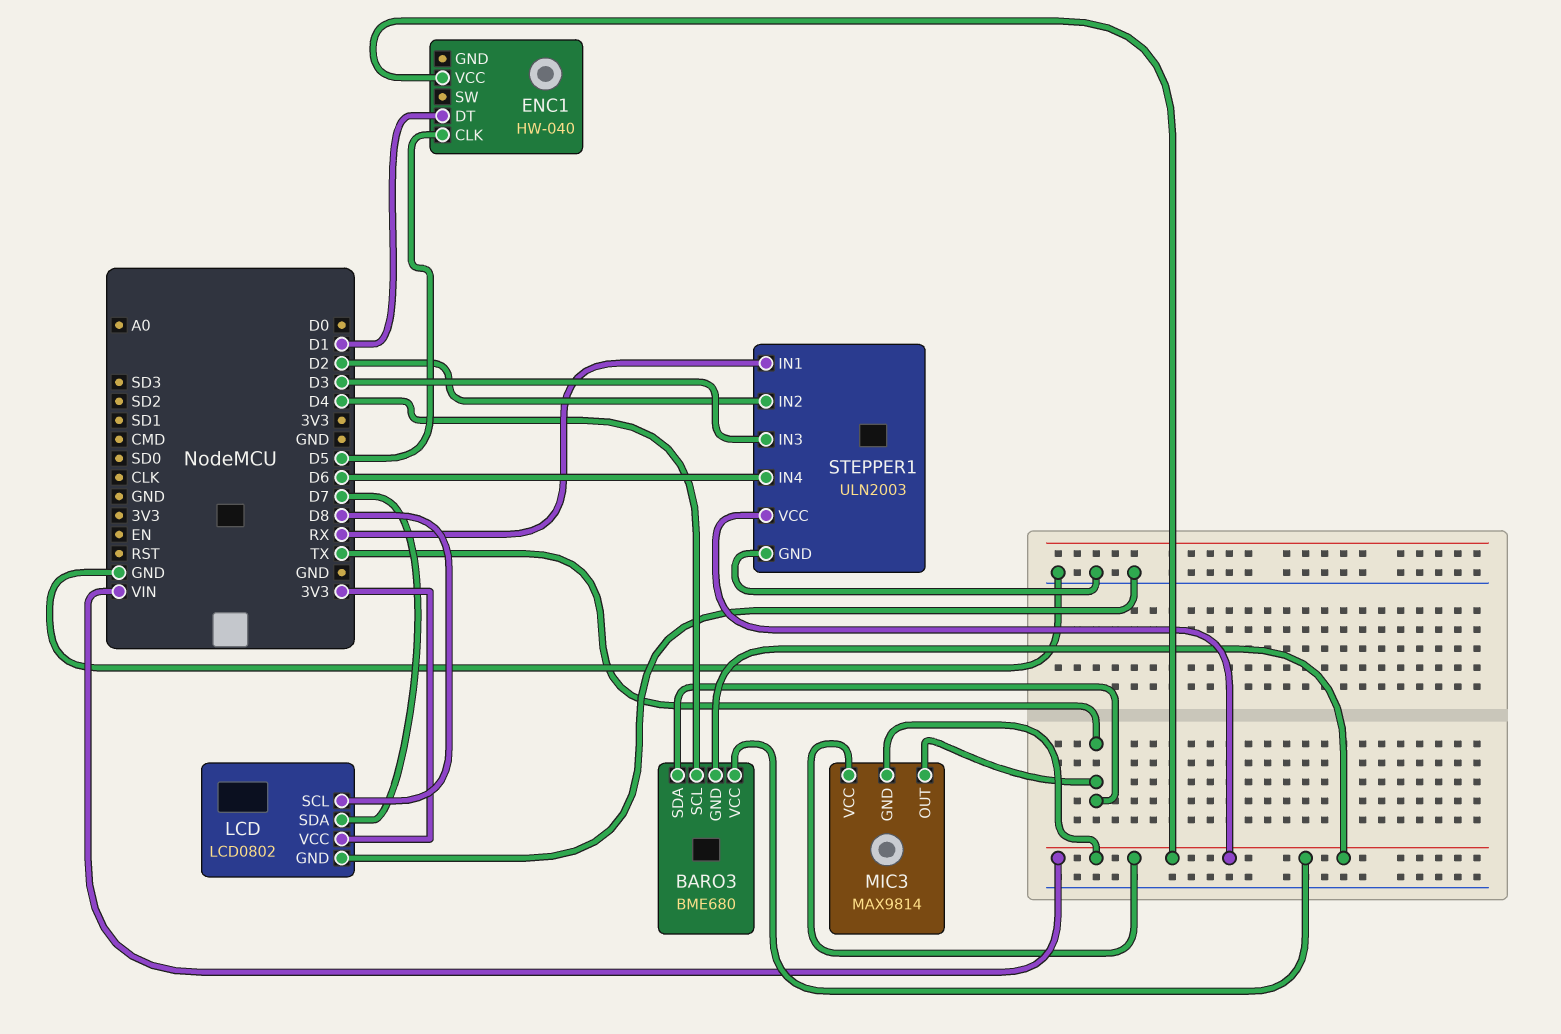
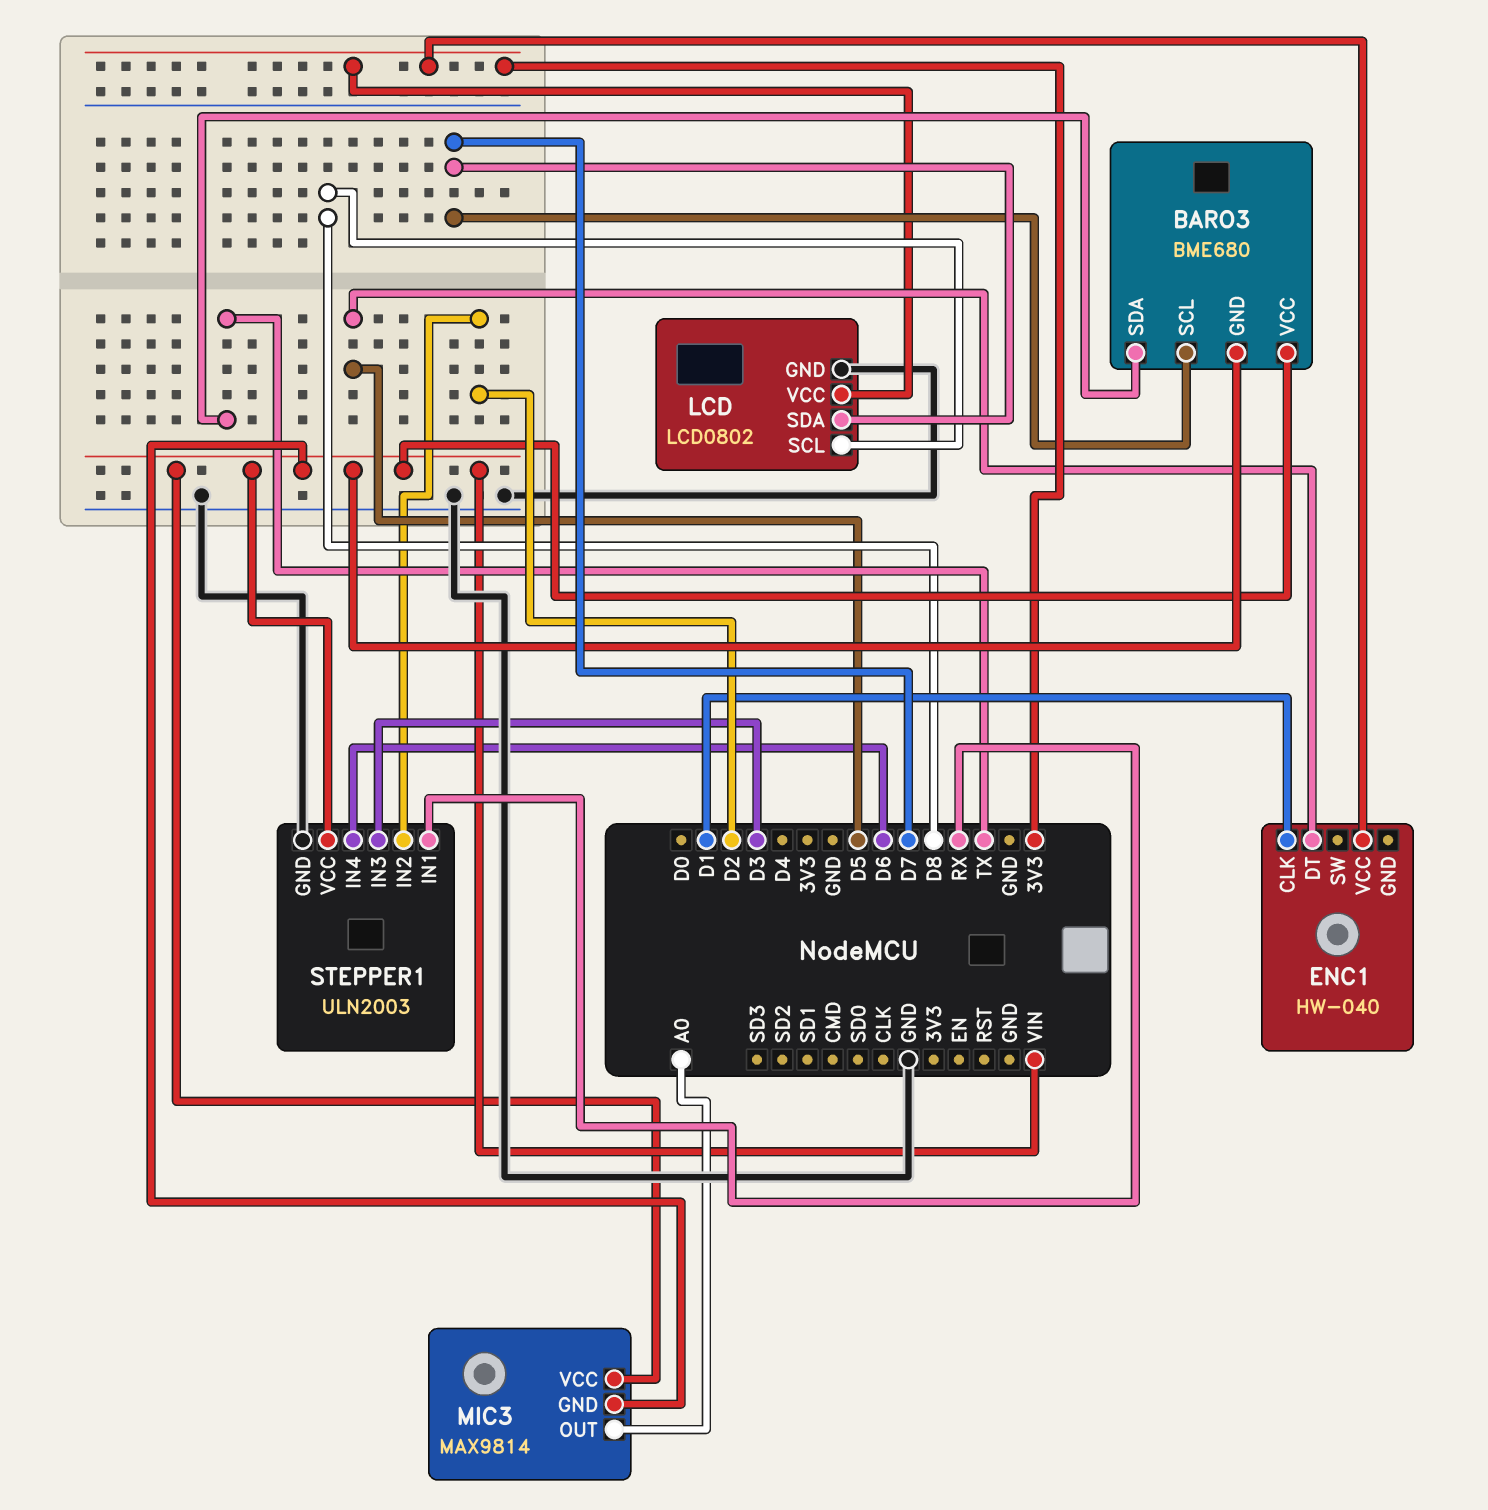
BARO3 pin SCL: D4 -> D7
ENC1 pin CLK: D5 -> D1
ENC1 pin DT: D1 -> D5
ENC1 pin VCC: VIN -> 3V3
MIC3 pin OUT: TX -> A0

